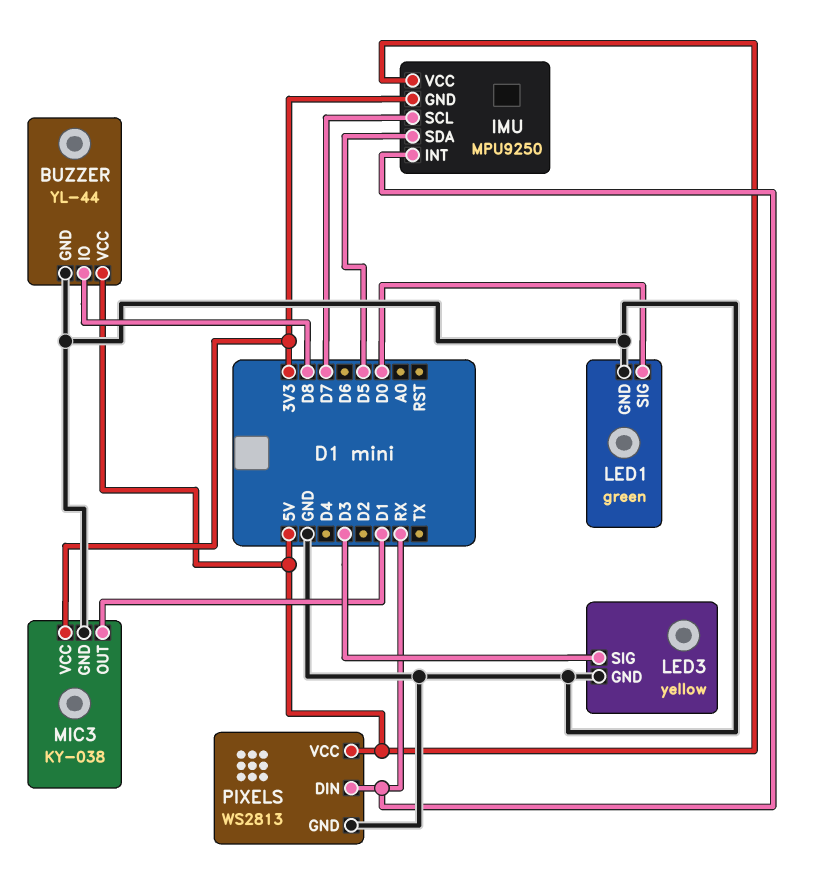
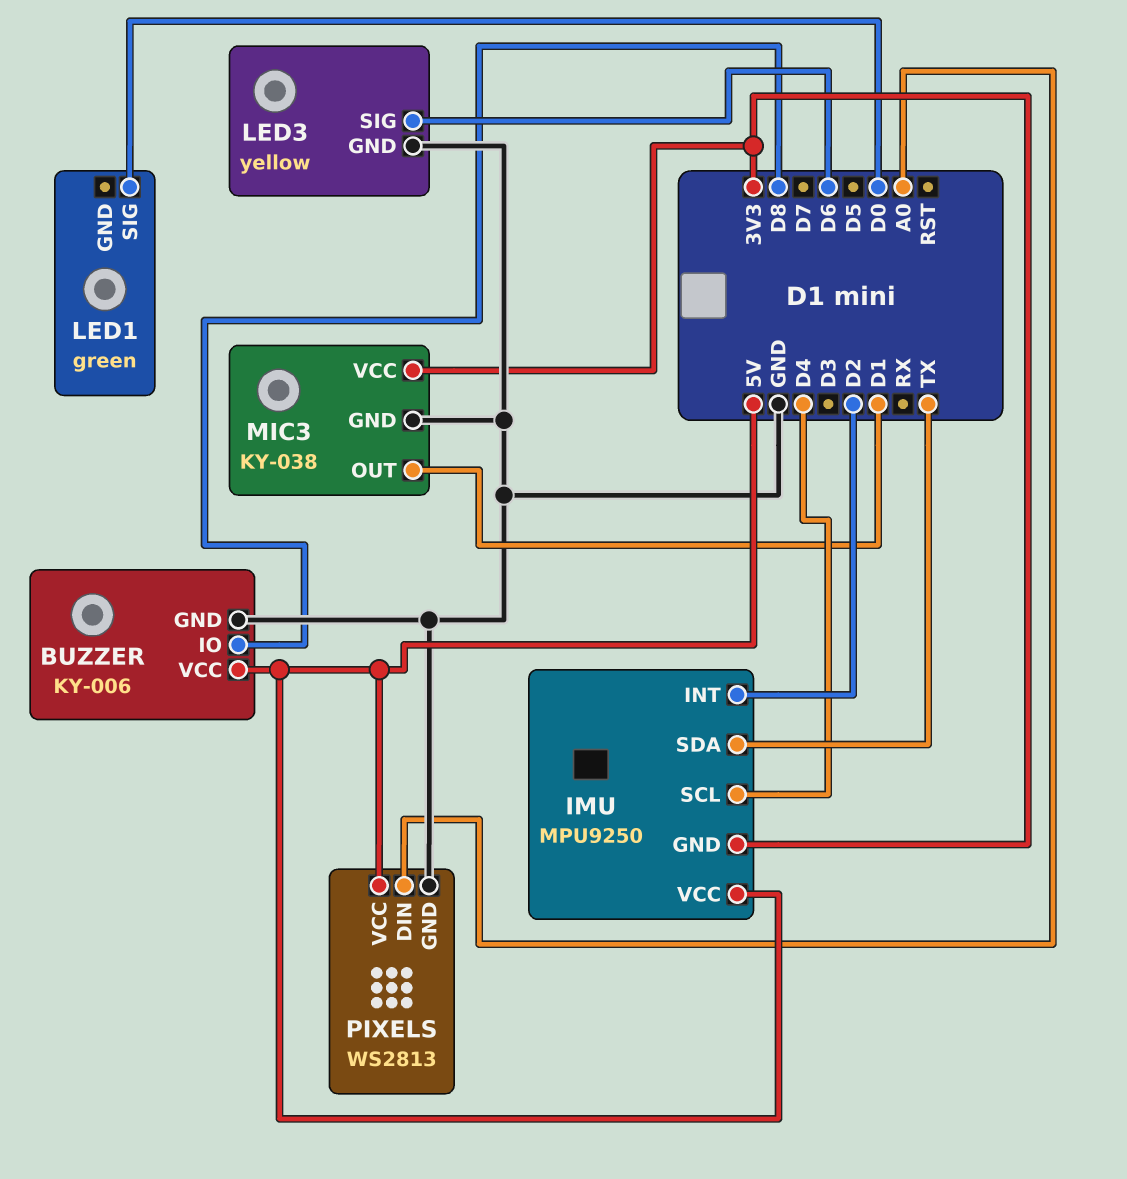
BUZZER: YL-44 -> KY-006
IMU pin INT: RX -> D2
IMU pin SCL: D7 -> D4
IMU pin SDA: D5 -> TX
LED1 pin GND: GND -> none
LED3 pin SIG: D3 -> D6
PIXELS pin DIN: RX -> A0

